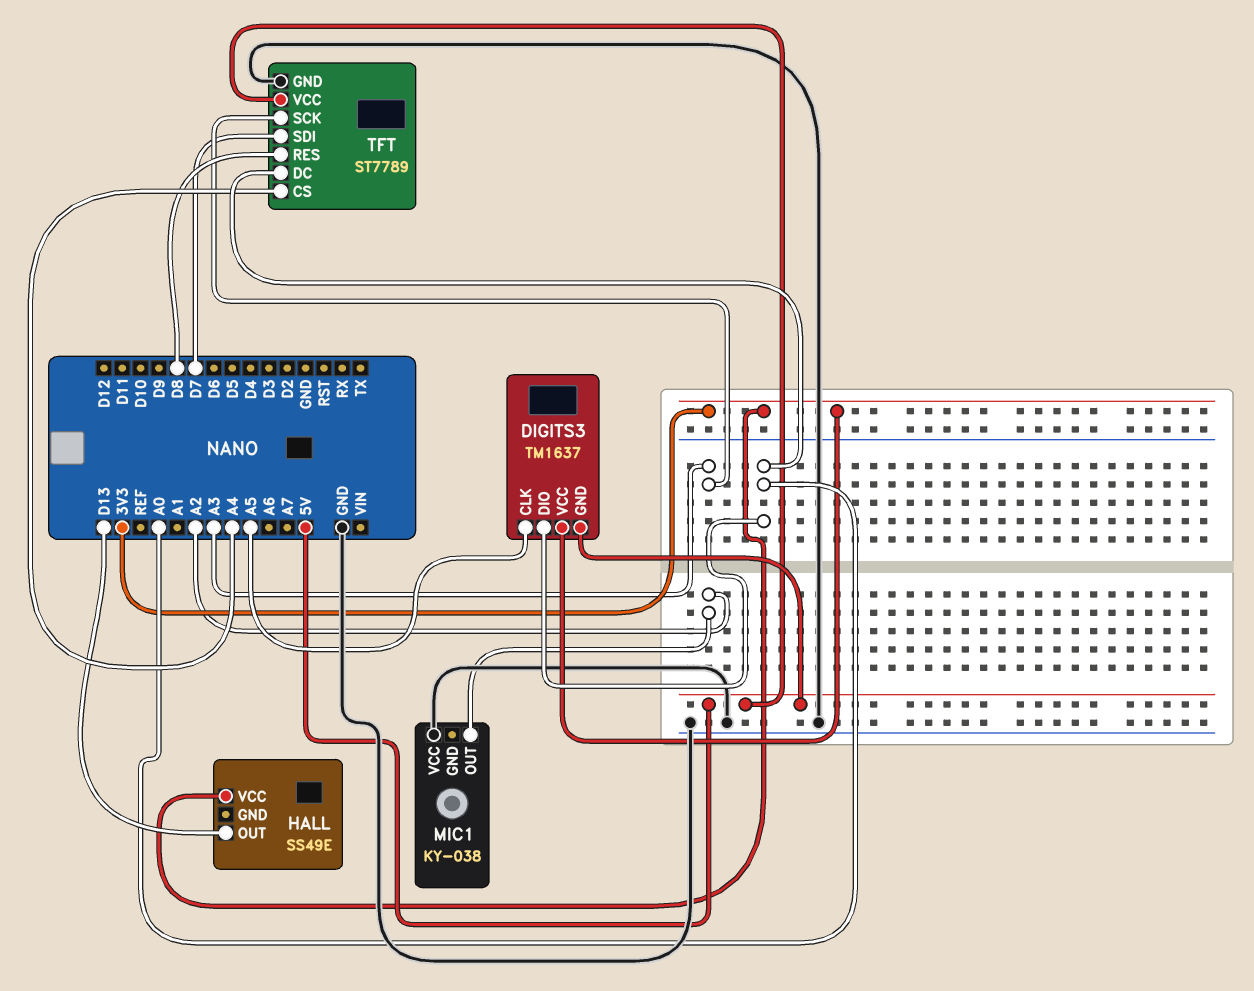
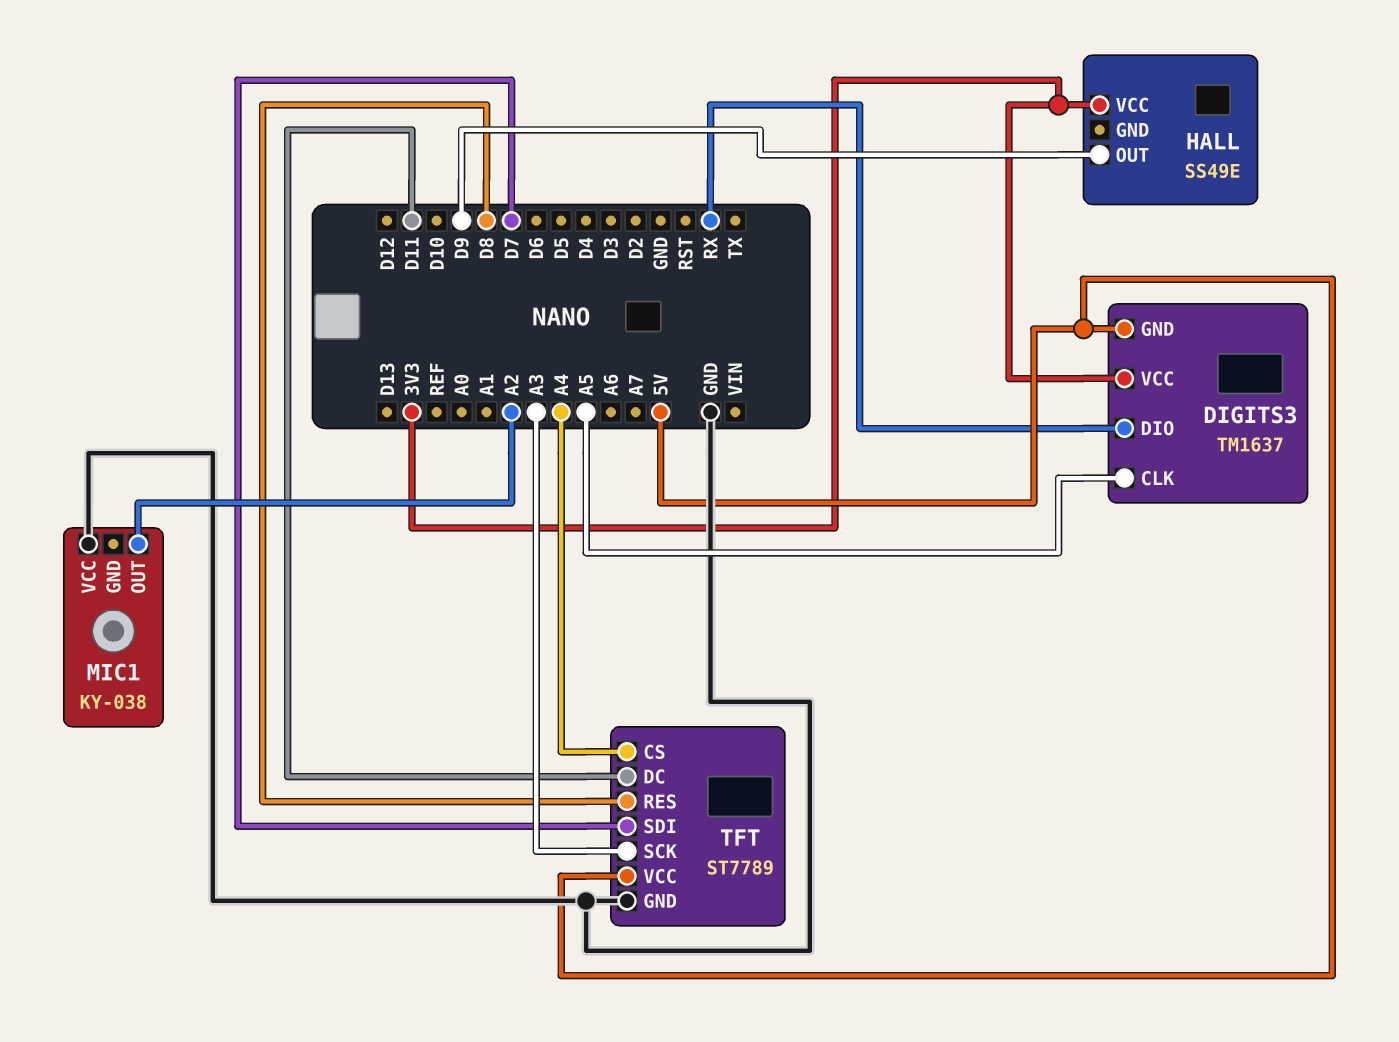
DIGITS3 pin DIO: A0 -> RX
HALL pin OUT: D13 -> D9
TFT pin DC: A0 -> D11

